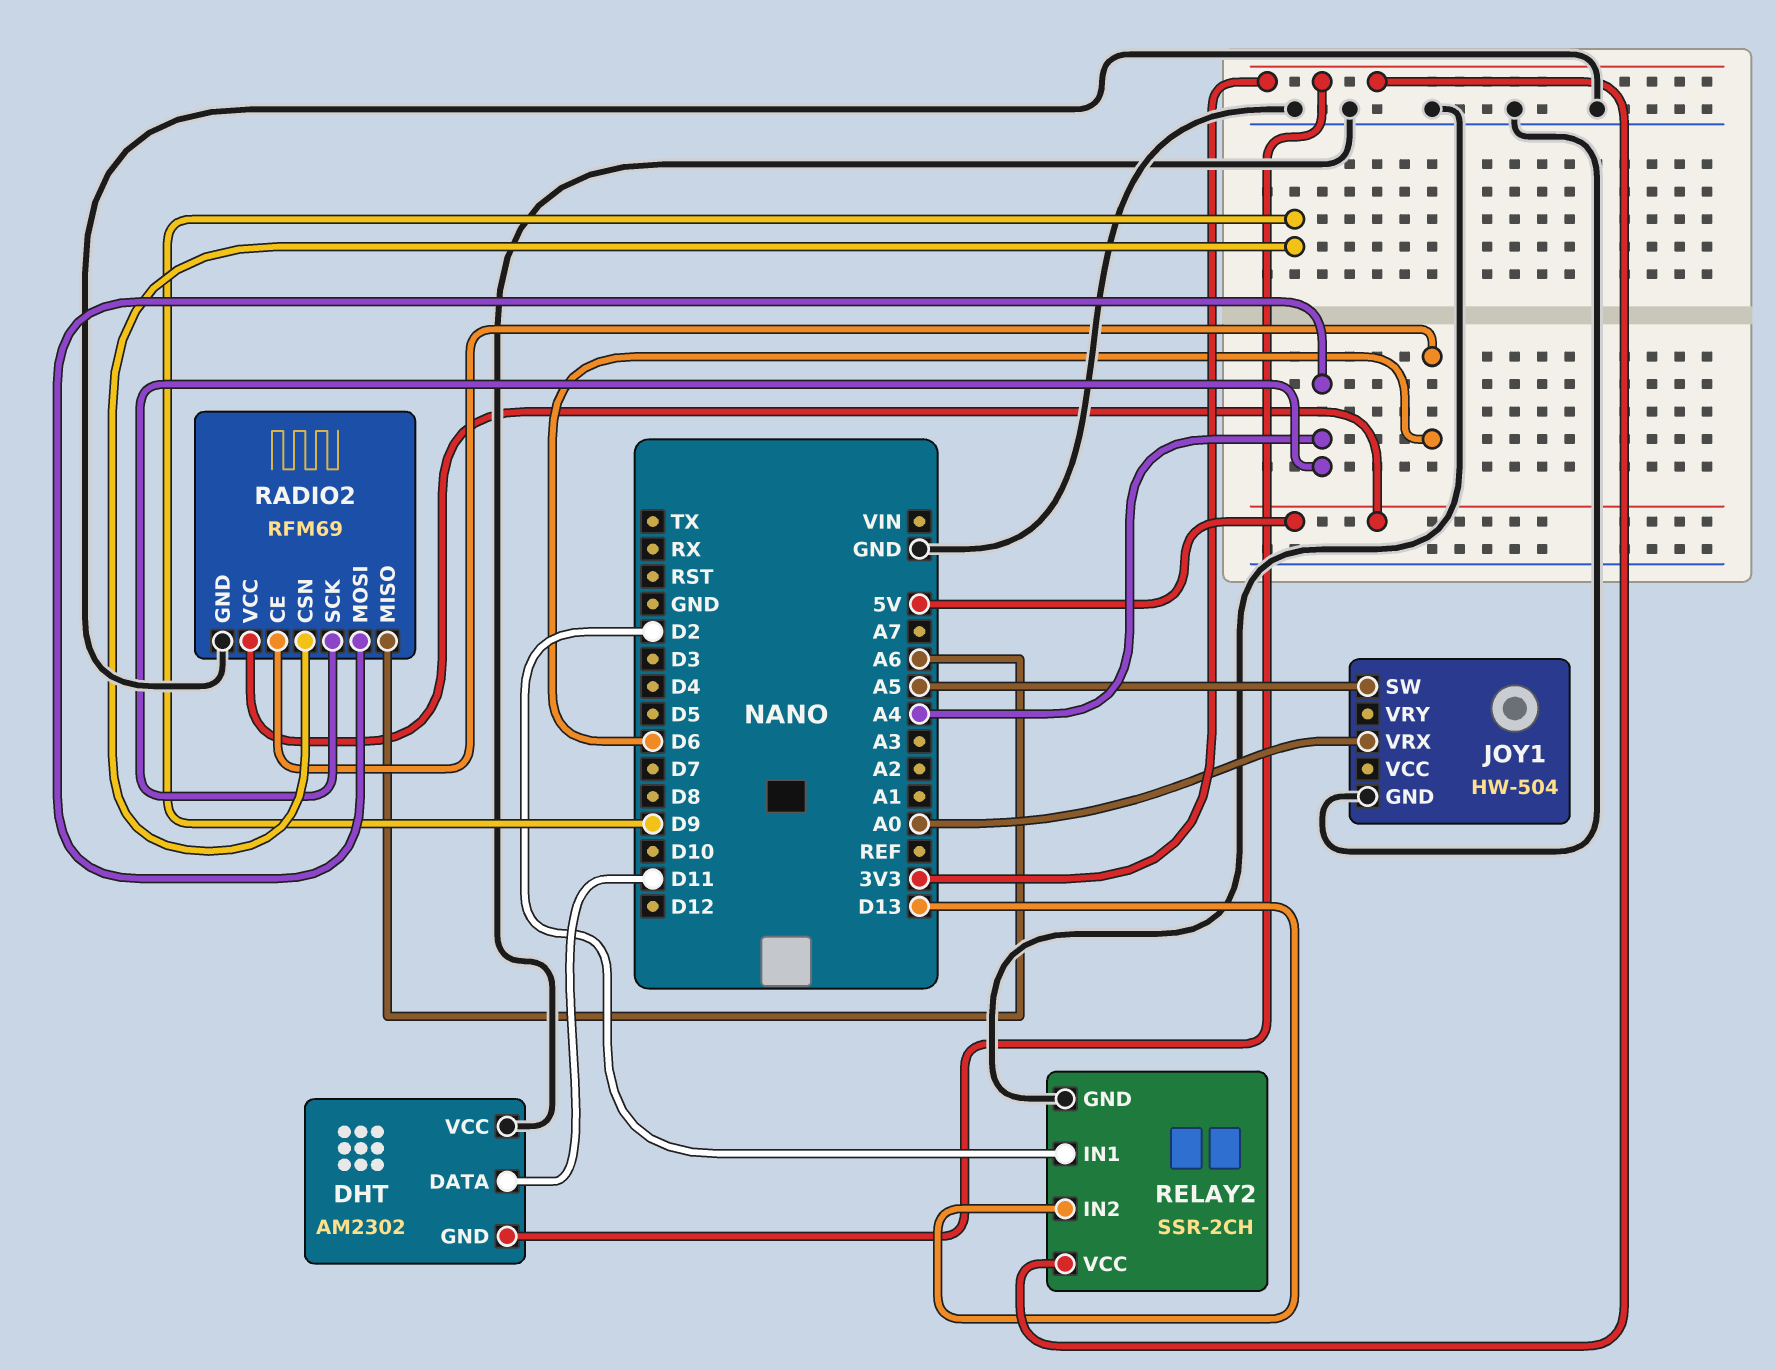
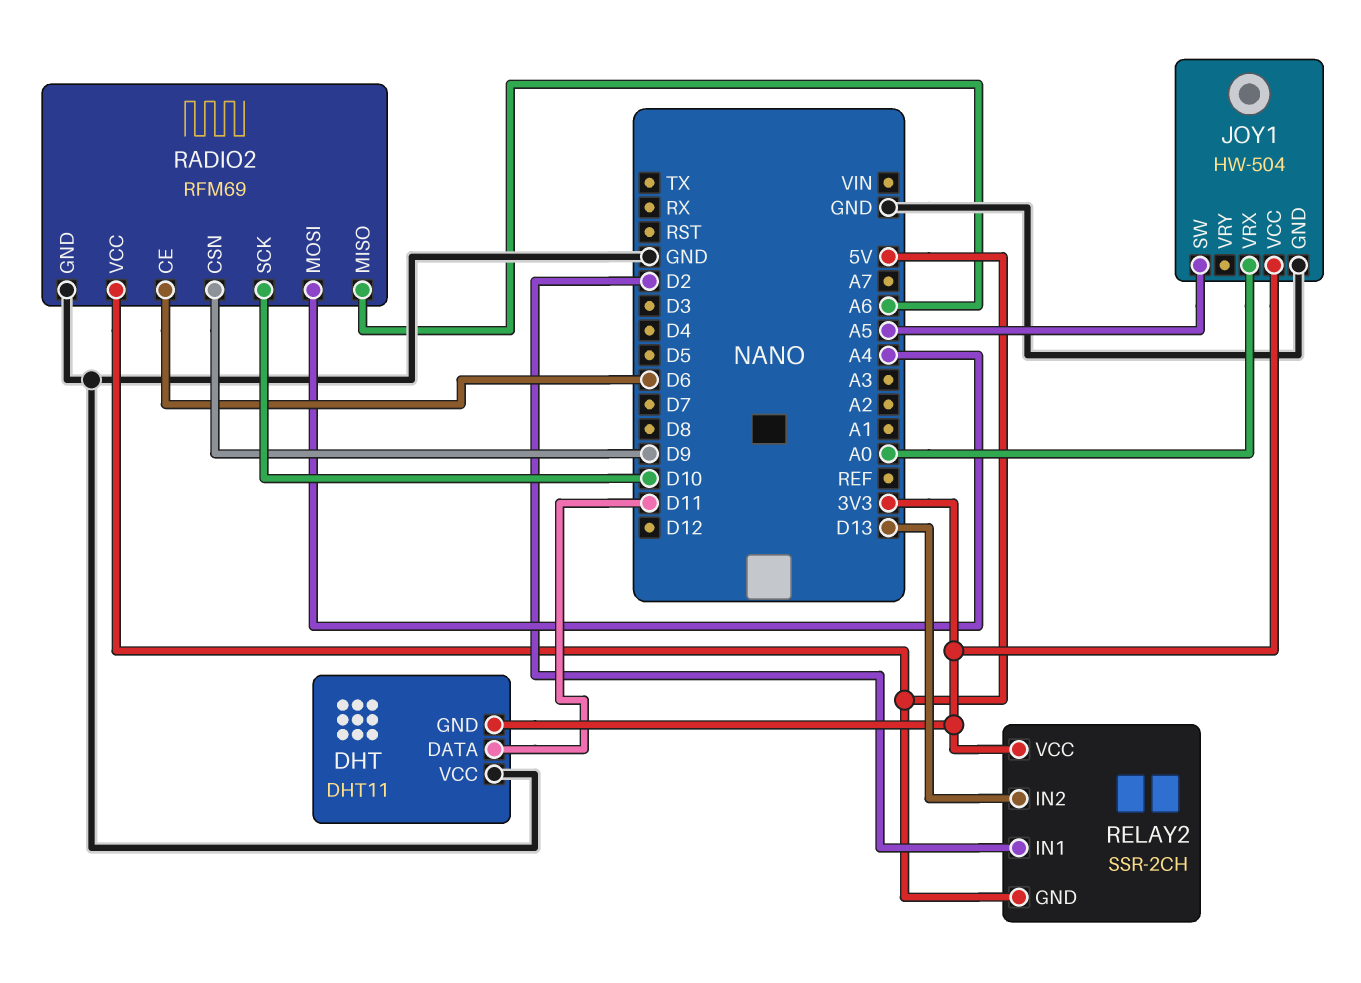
DHT: AM2302 -> DHT11
JOY1 pin VCC: none -> 3V3
RADIO2 pin SCK: A4 -> D10
RELAY2 pin GND: GND -> 5V

